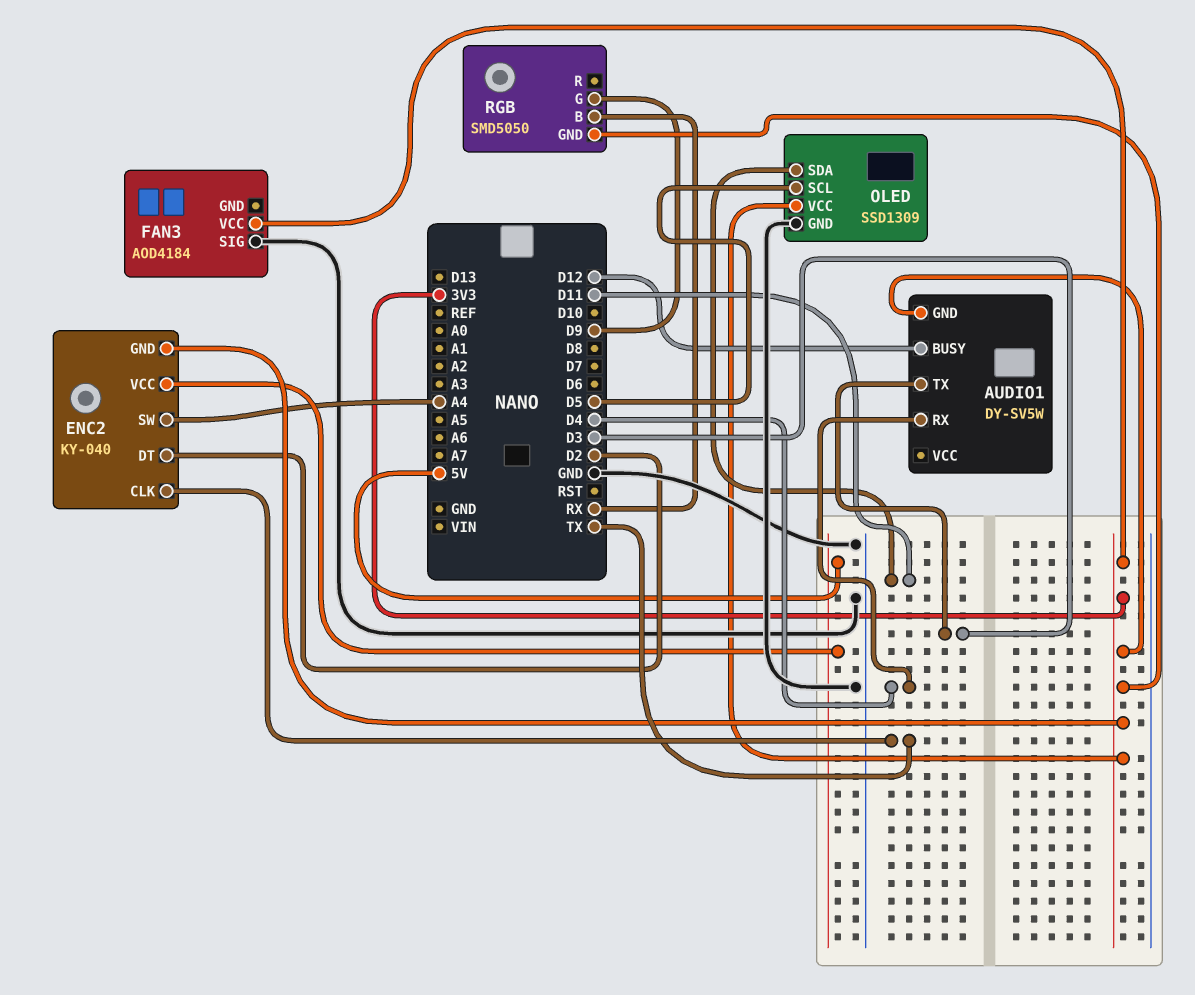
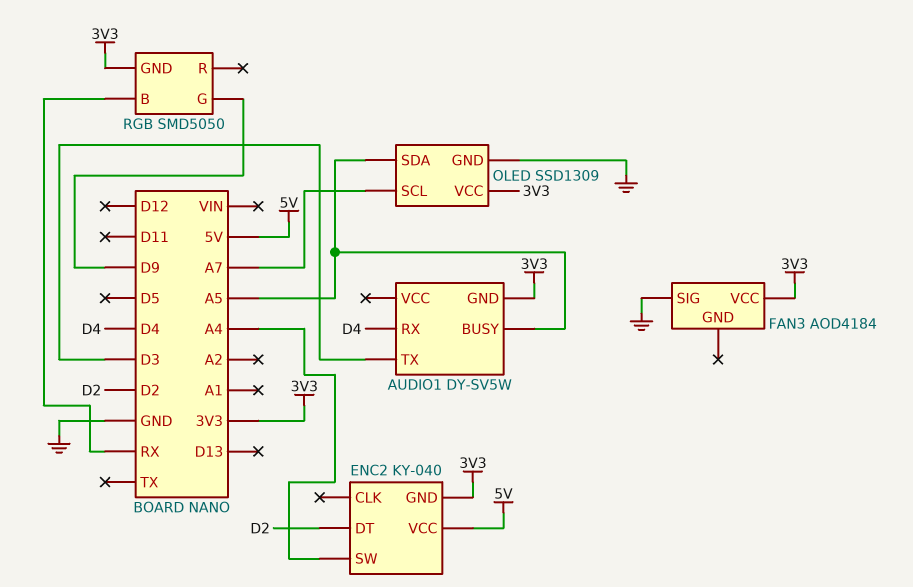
AUDIO1 pin BUSY: D12 -> A5
ENC2 pin CLK: TX -> none
OLED pin SCL: D5 -> A7
OLED pin SDA: D11 -> A5

